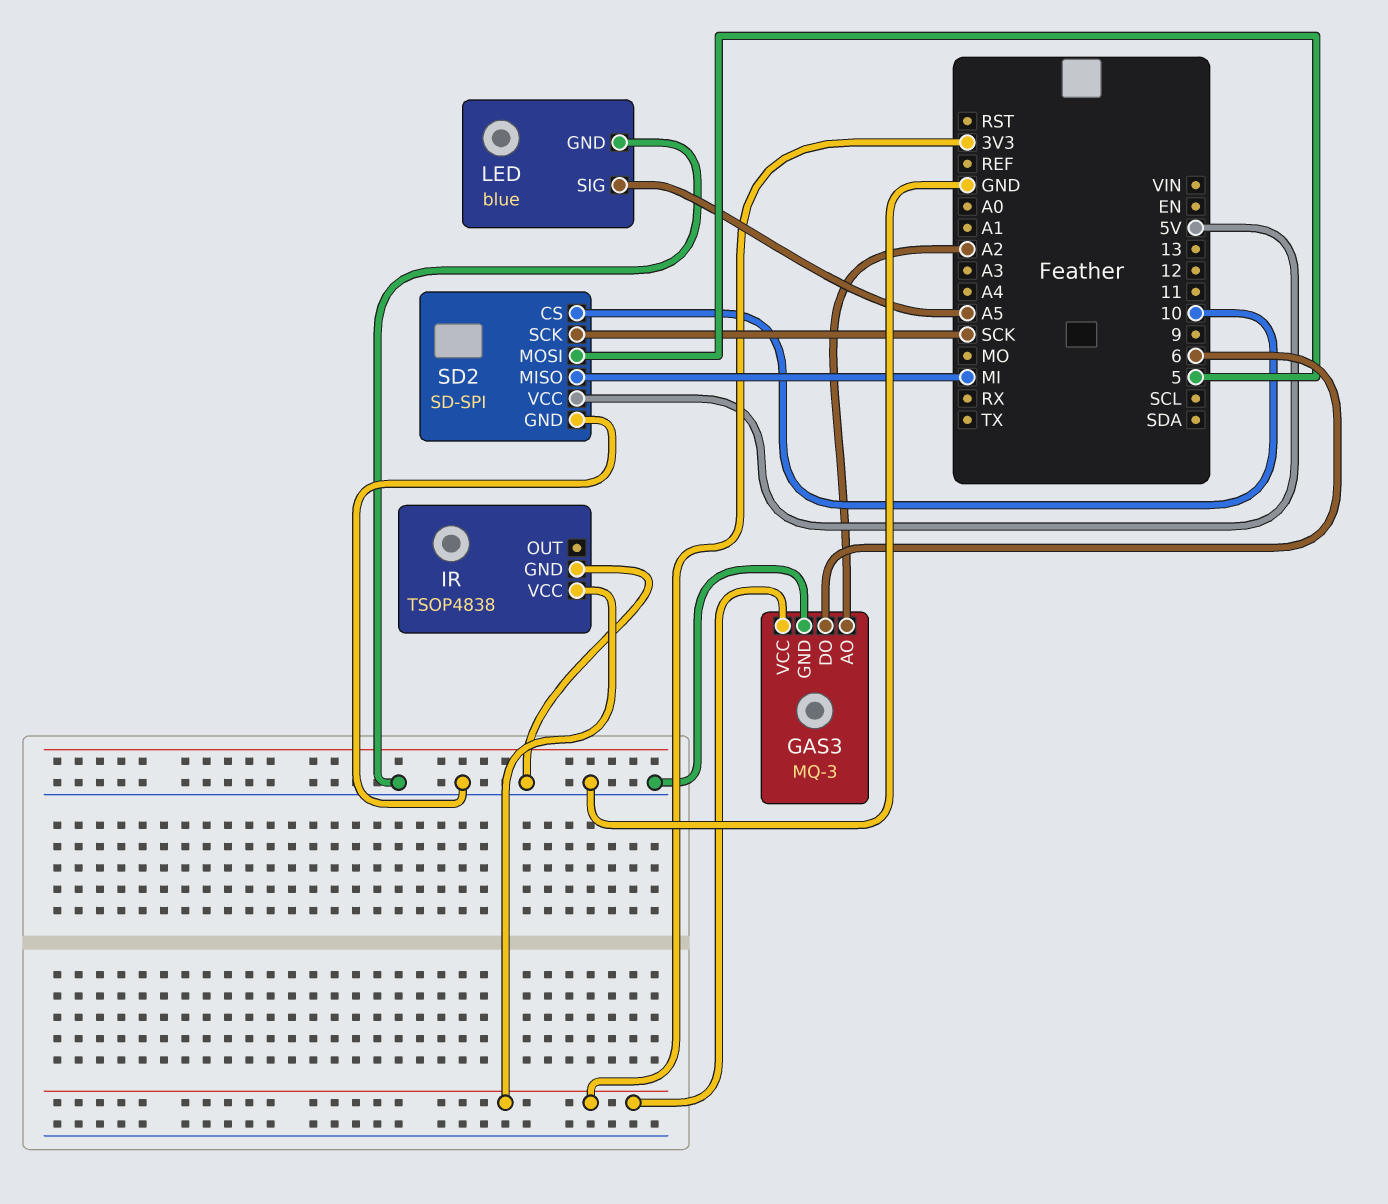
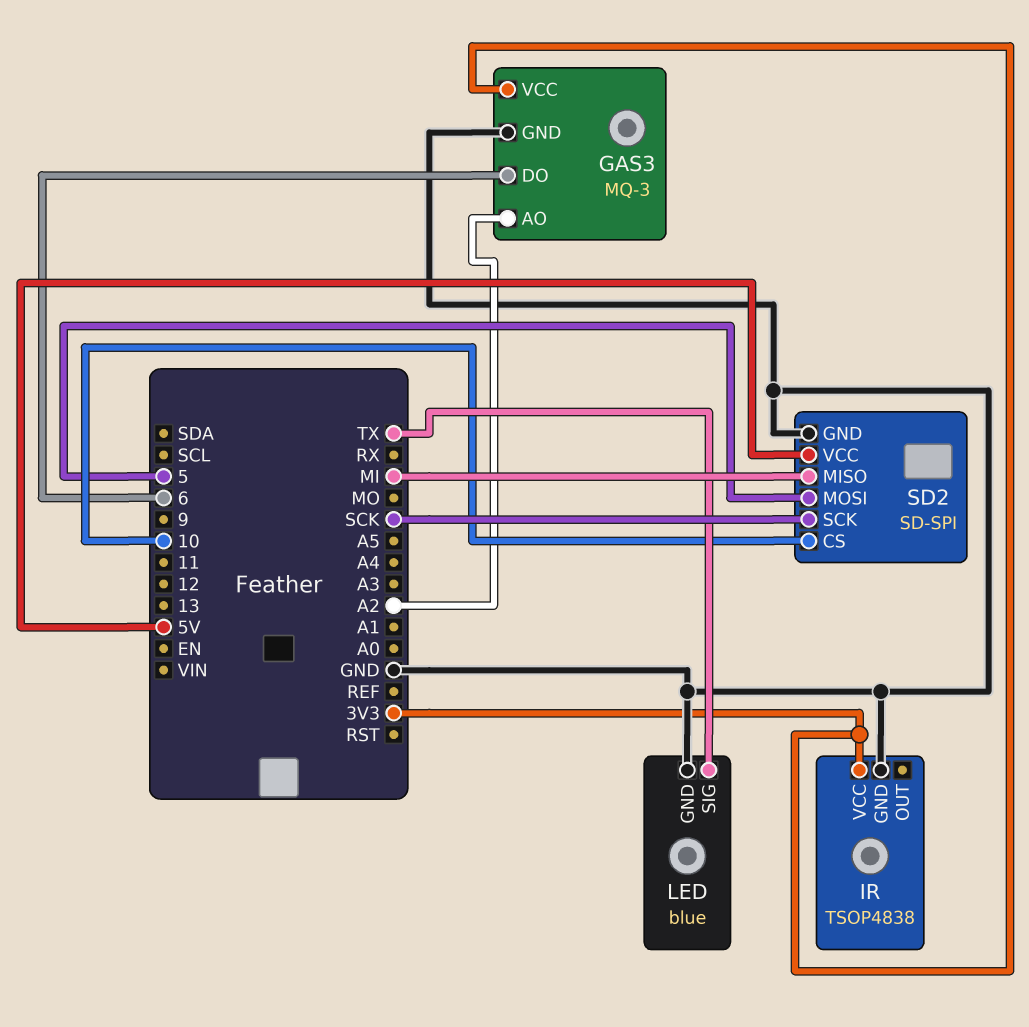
LED pin SIG: A5 -> TX

